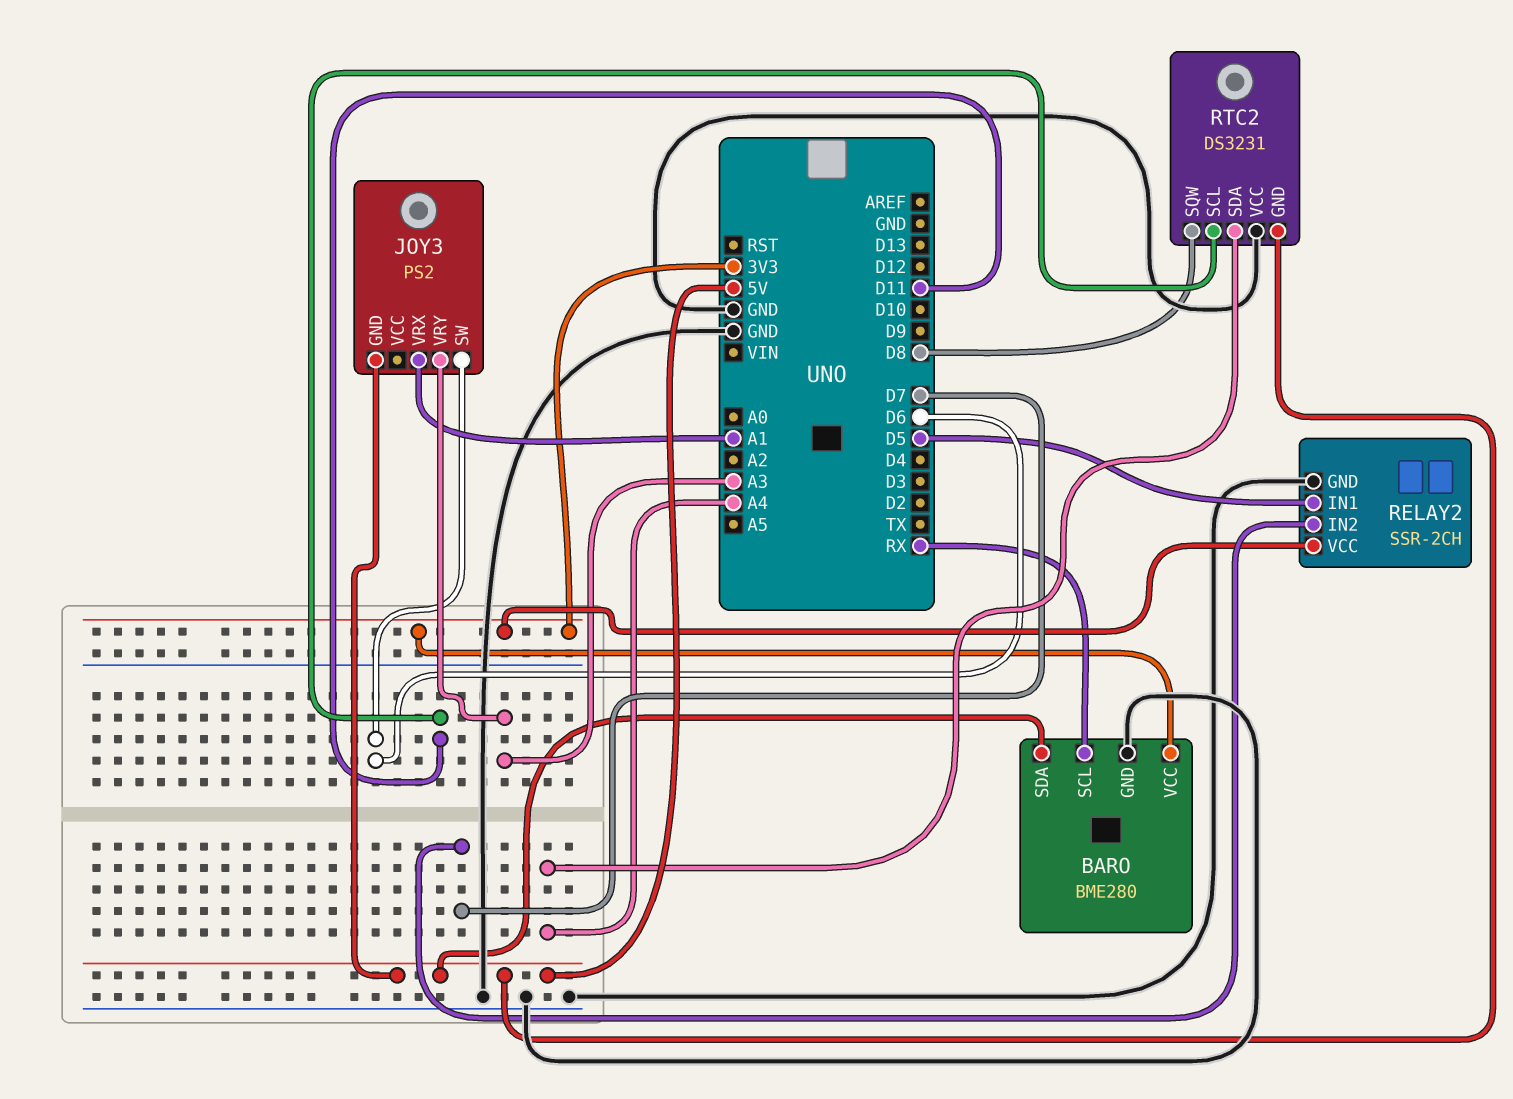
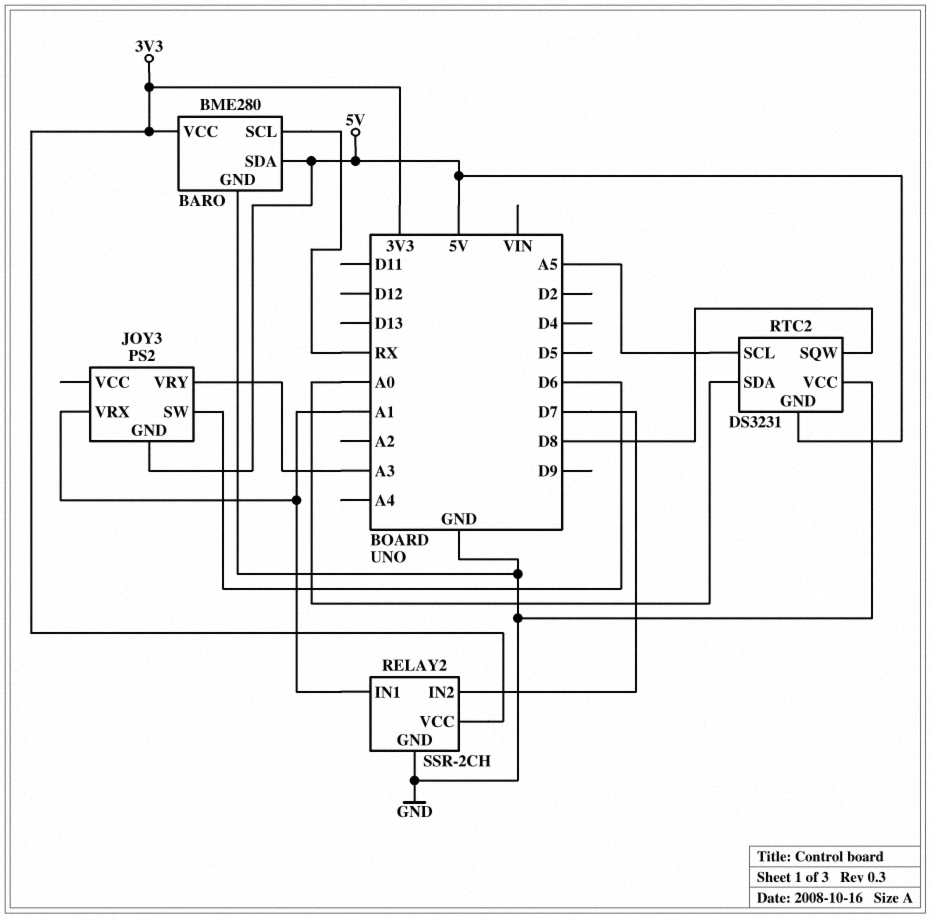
RELAY2 pin IN1: D5 -> A1
RTC2 pin SCL: D11 -> A5
RTC2 pin SDA: A4 -> A0

